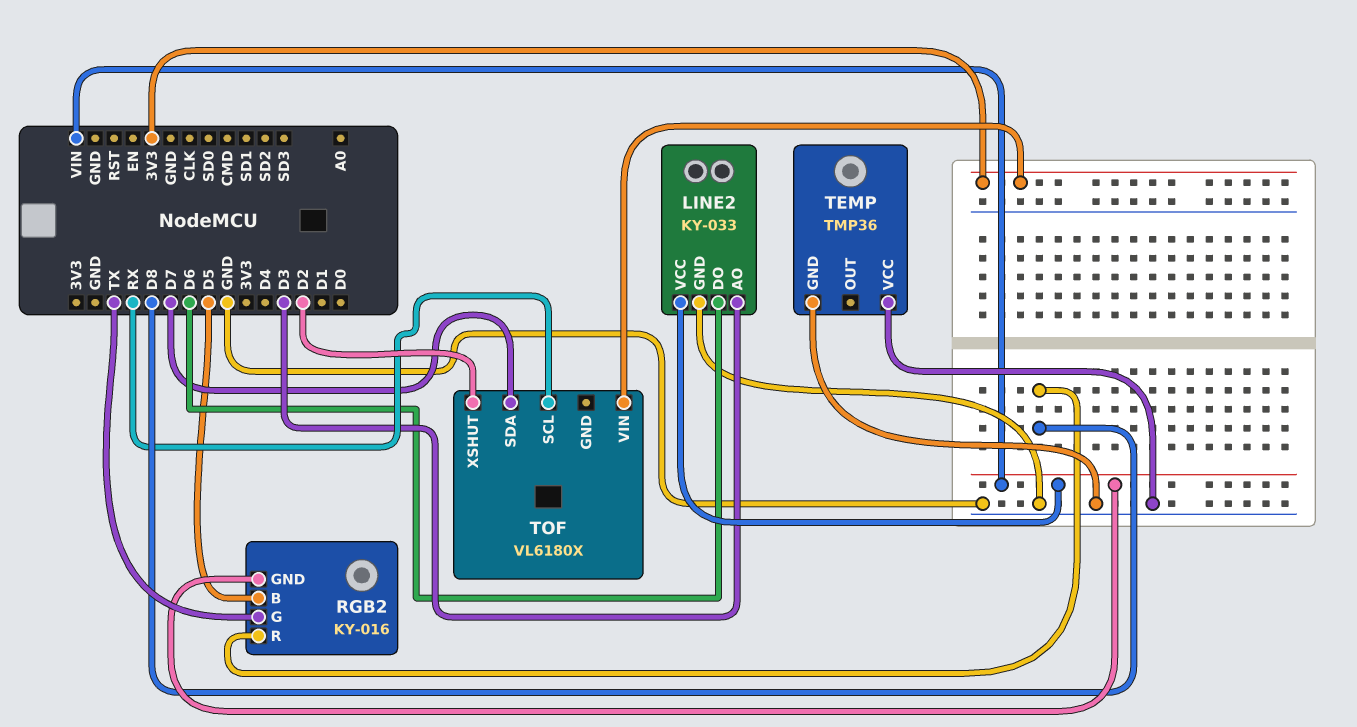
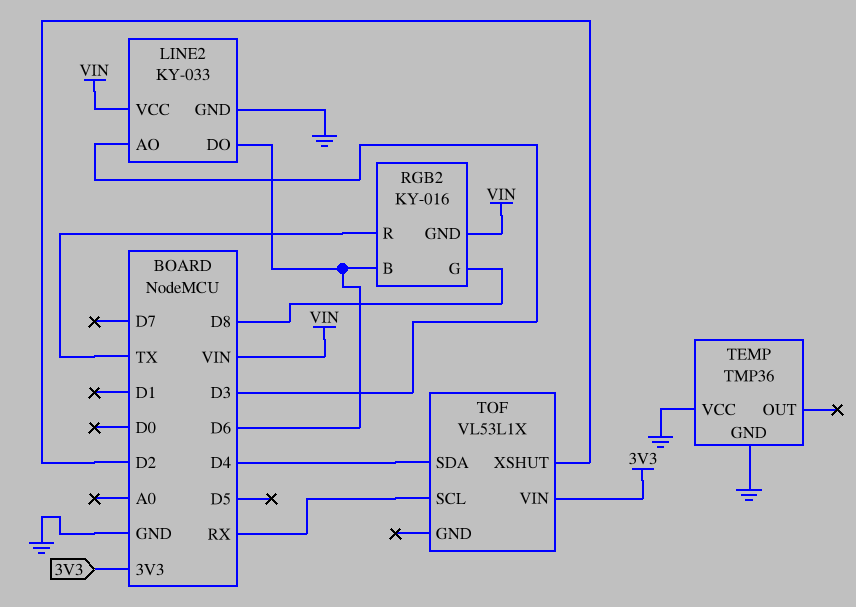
RGB2 pin B: D5 -> D6
RGB2 pin G: TX -> D8
RGB2 pin R: D8 -> TX
TOF: VL6180X -> VL53L1X
TOF pin SDA: D7 -> D4

